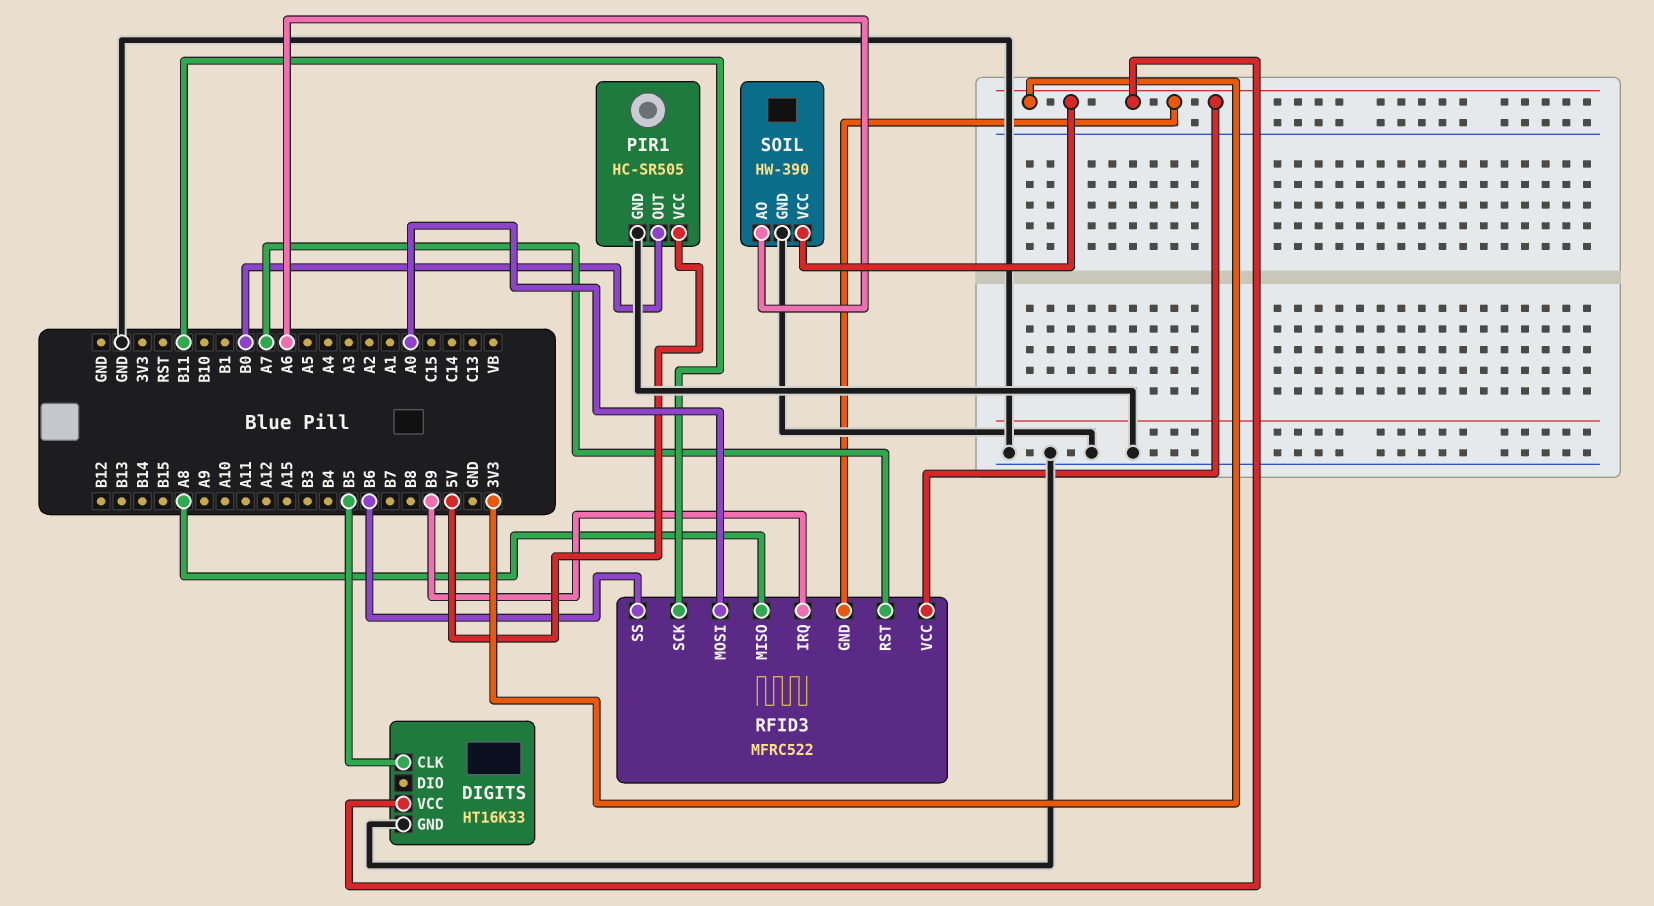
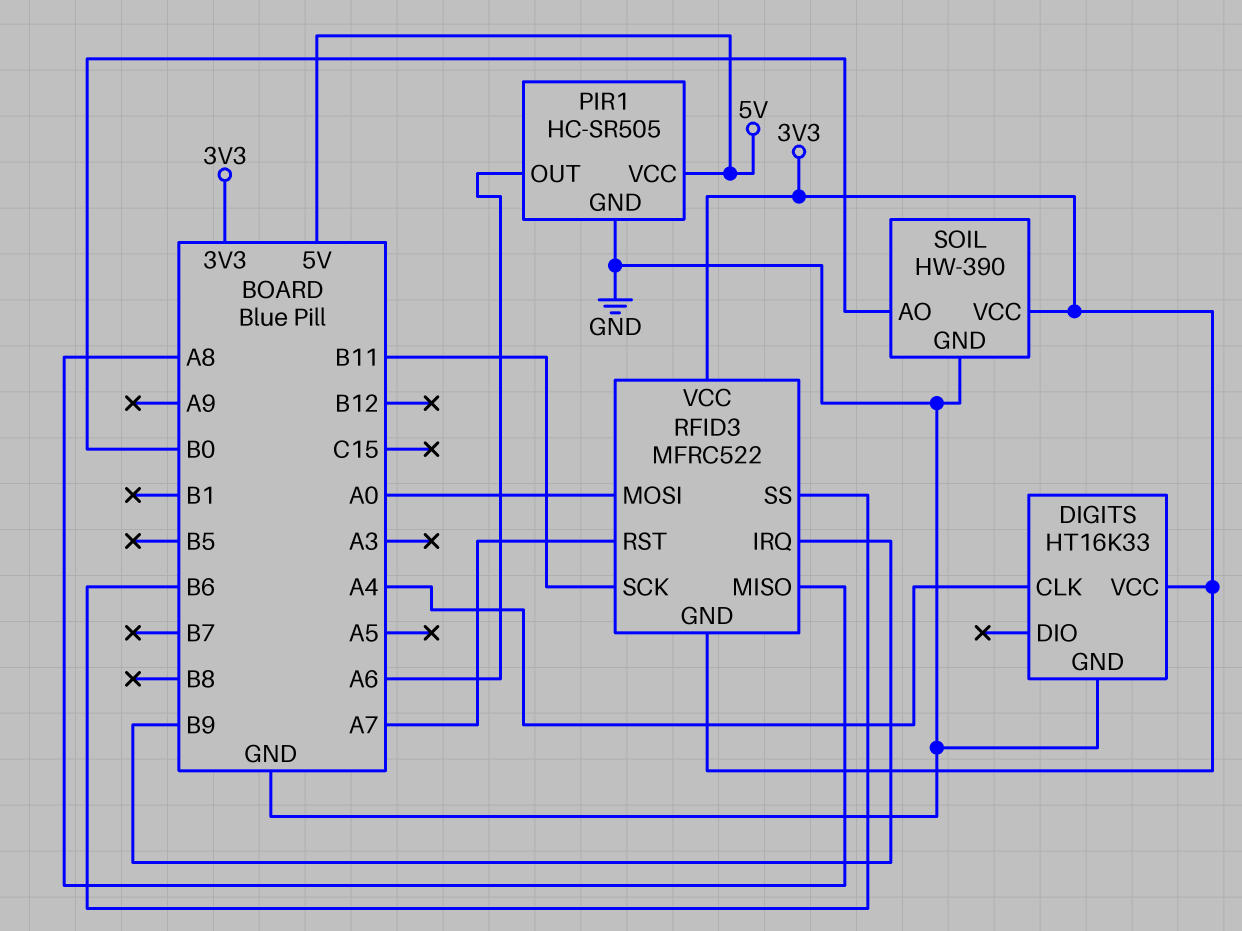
DIGITS pin CLK: B5 -> A4
PIR1 pin OUT: B0 -> A6
SOIL pin AO: A6 -> B0

